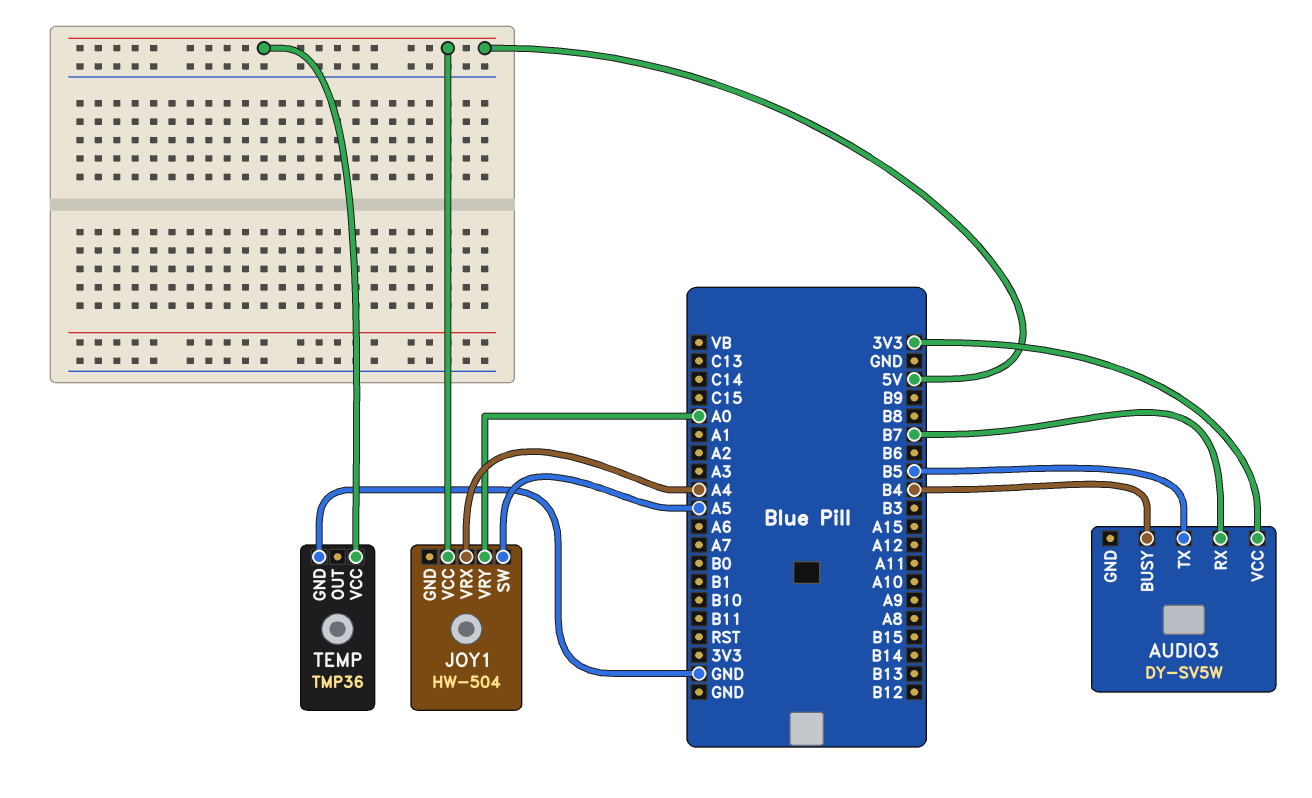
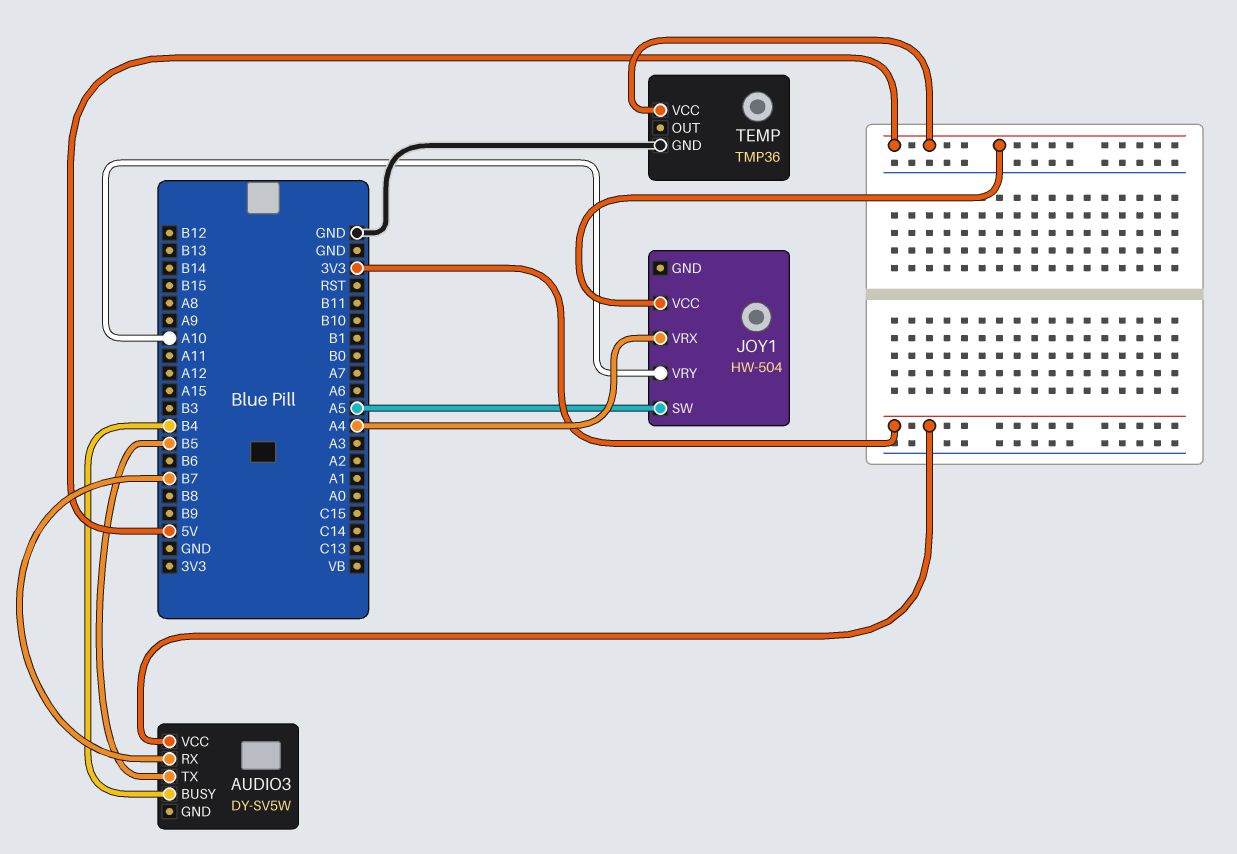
JOY1 pin VRY: A0 -> A10

